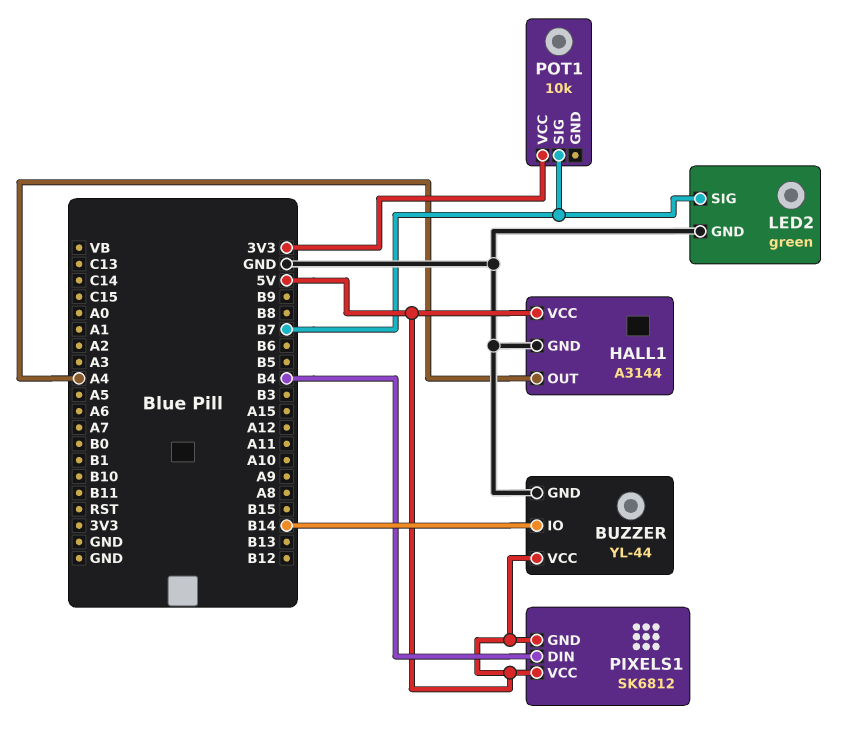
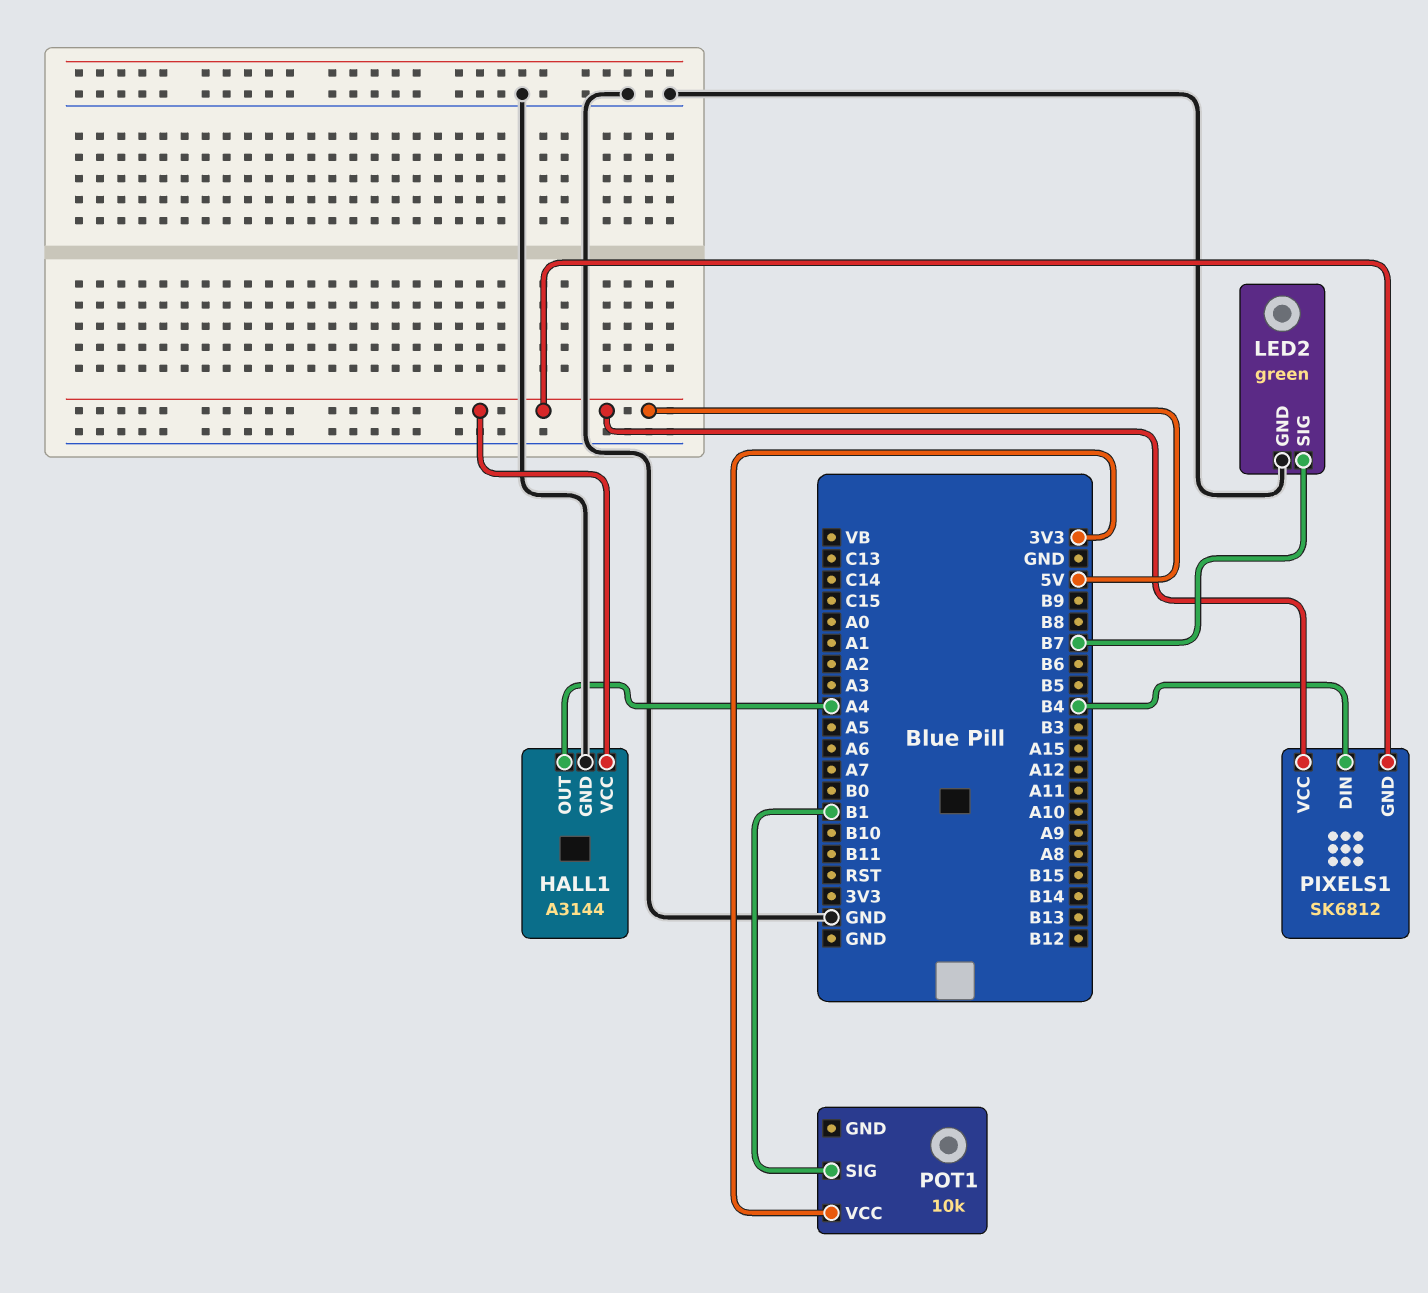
BUZZER: YL-44 -> none
BUZZER pin GND: GND -> none
BUZZER pin IO: B14 -> none
BUZZER pin VCC: 5V -> none
POT1 pin SIG: B7 -> B1

